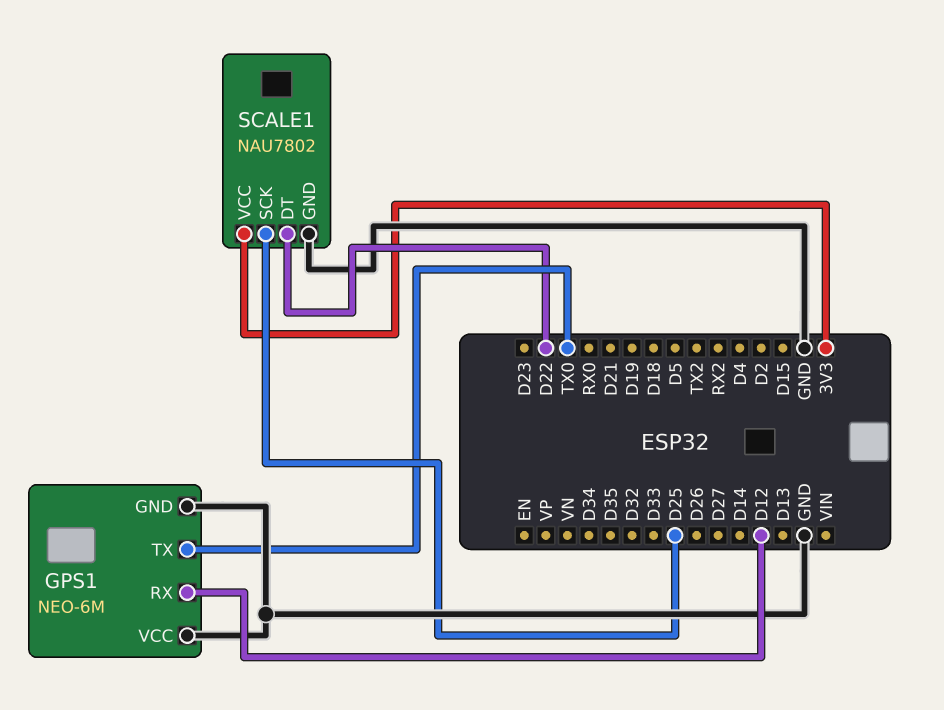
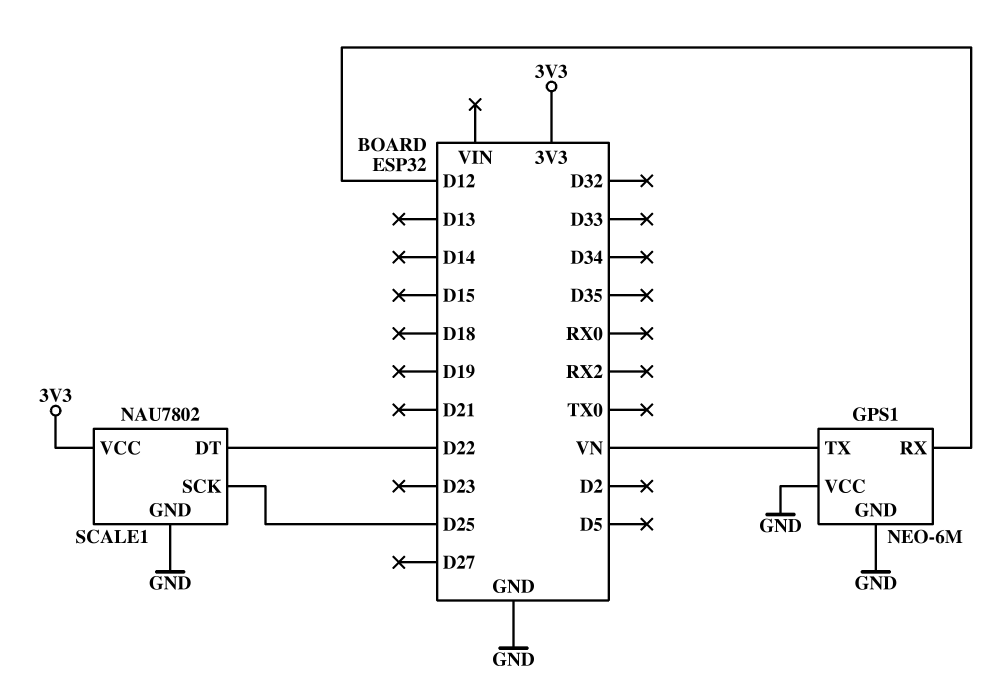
GPS1 pin TX: TX0 -> VN

